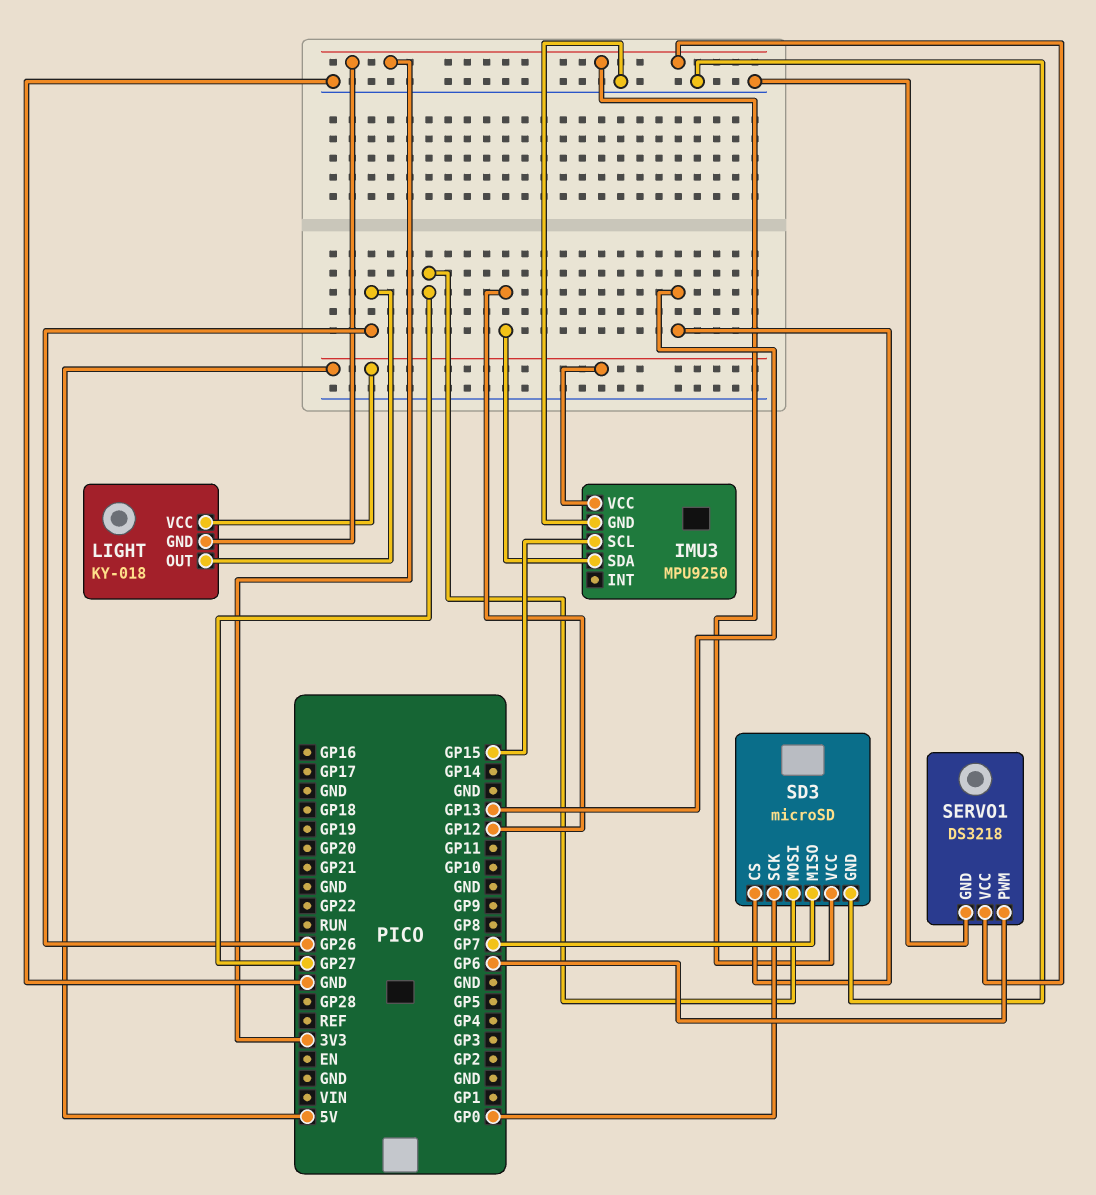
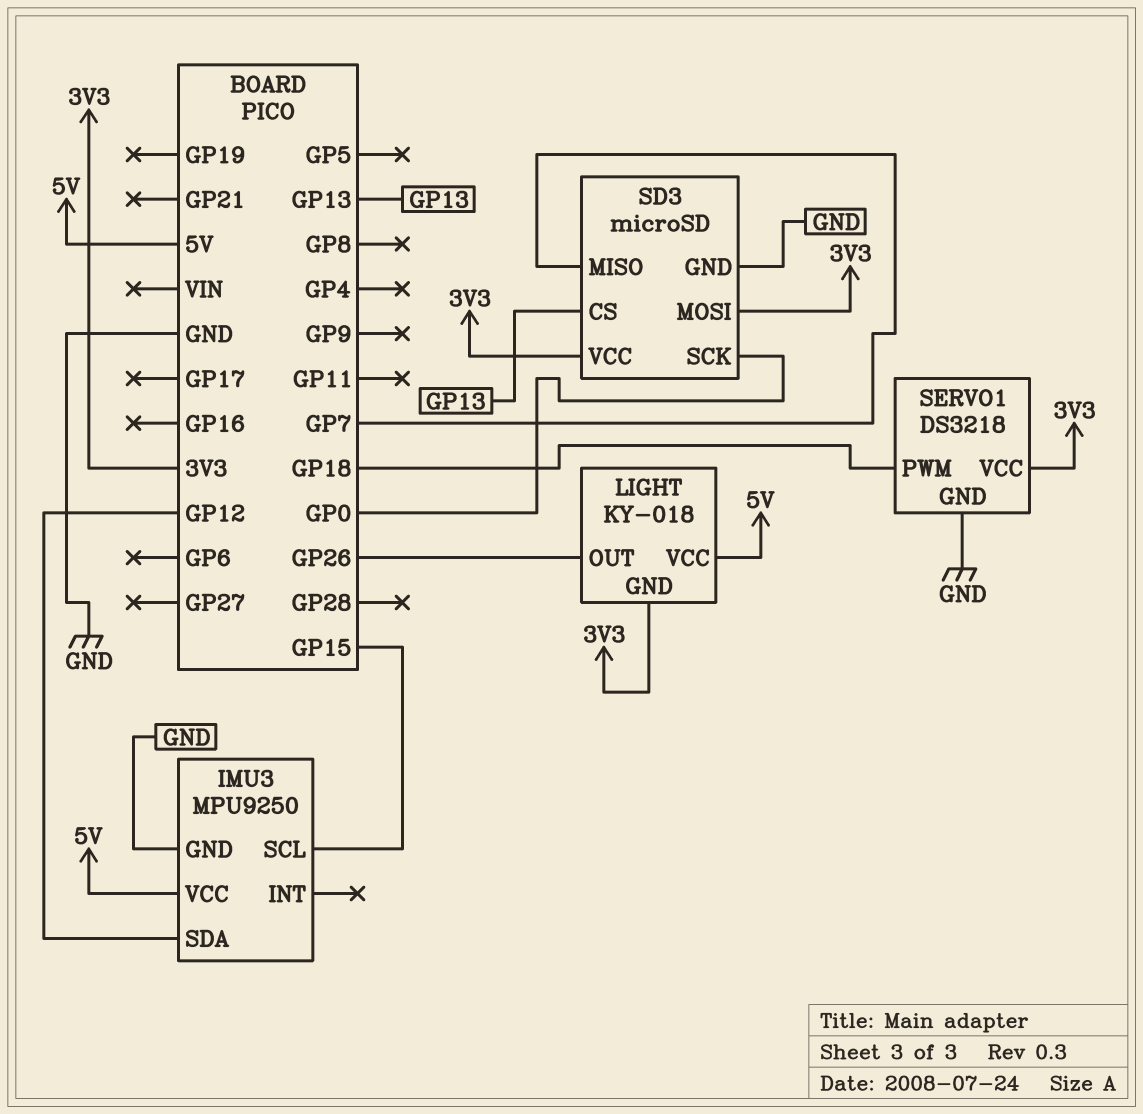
SD3 pin MOSI: GP27 -> 3V3
SERVO1 pin PWM: GP6 -> GP18

